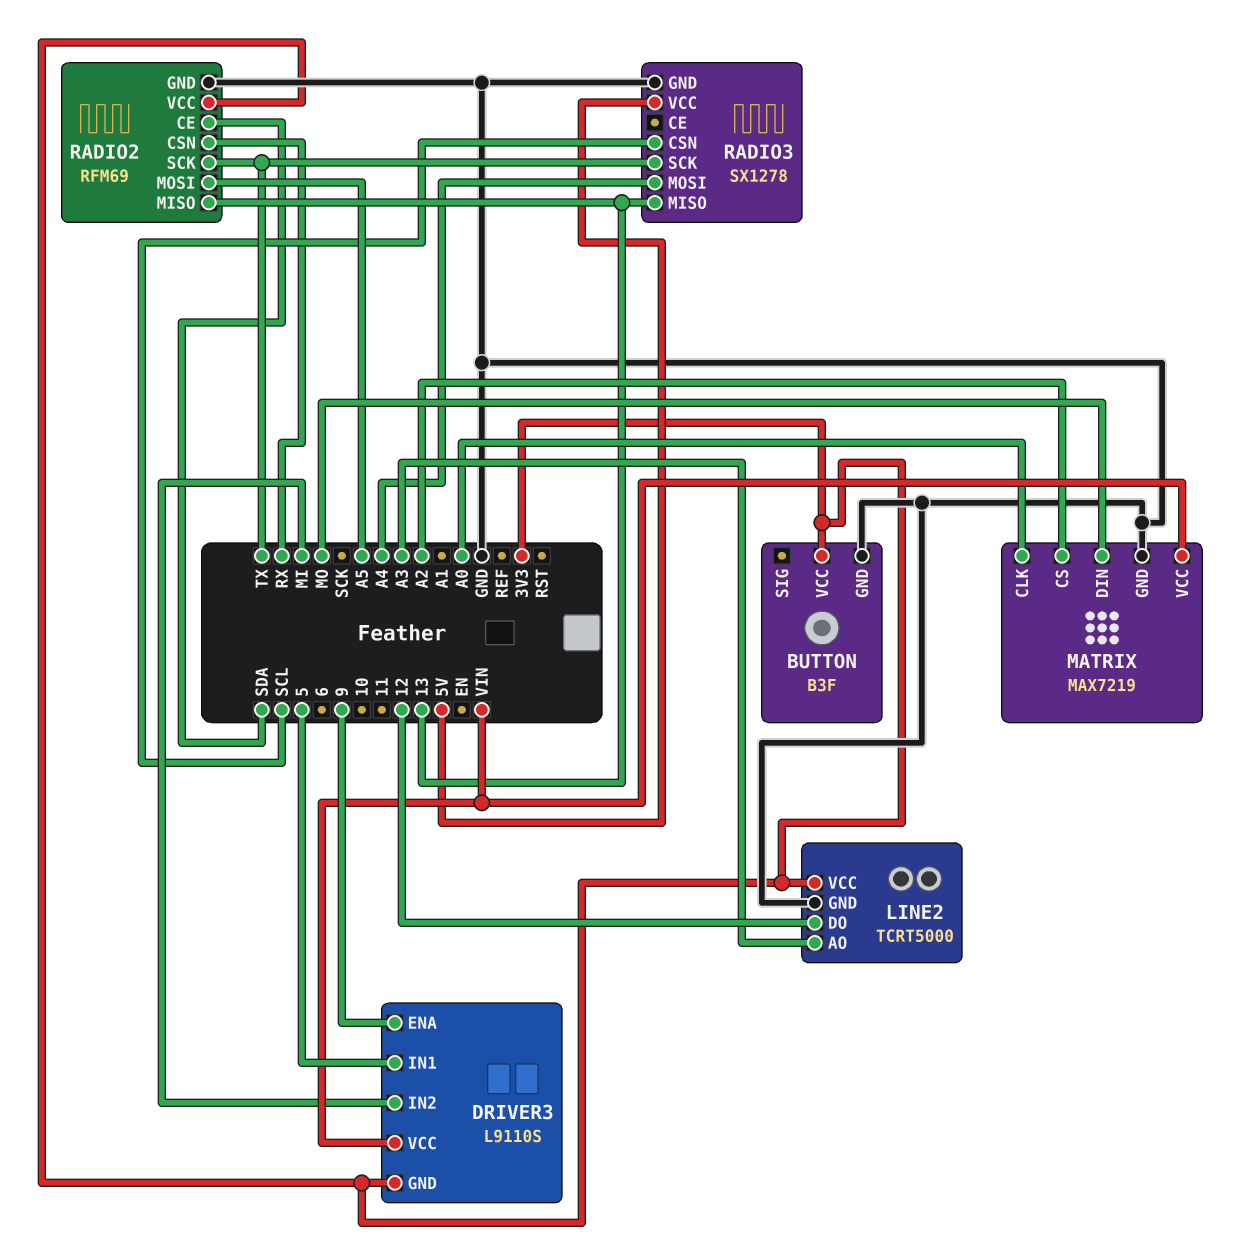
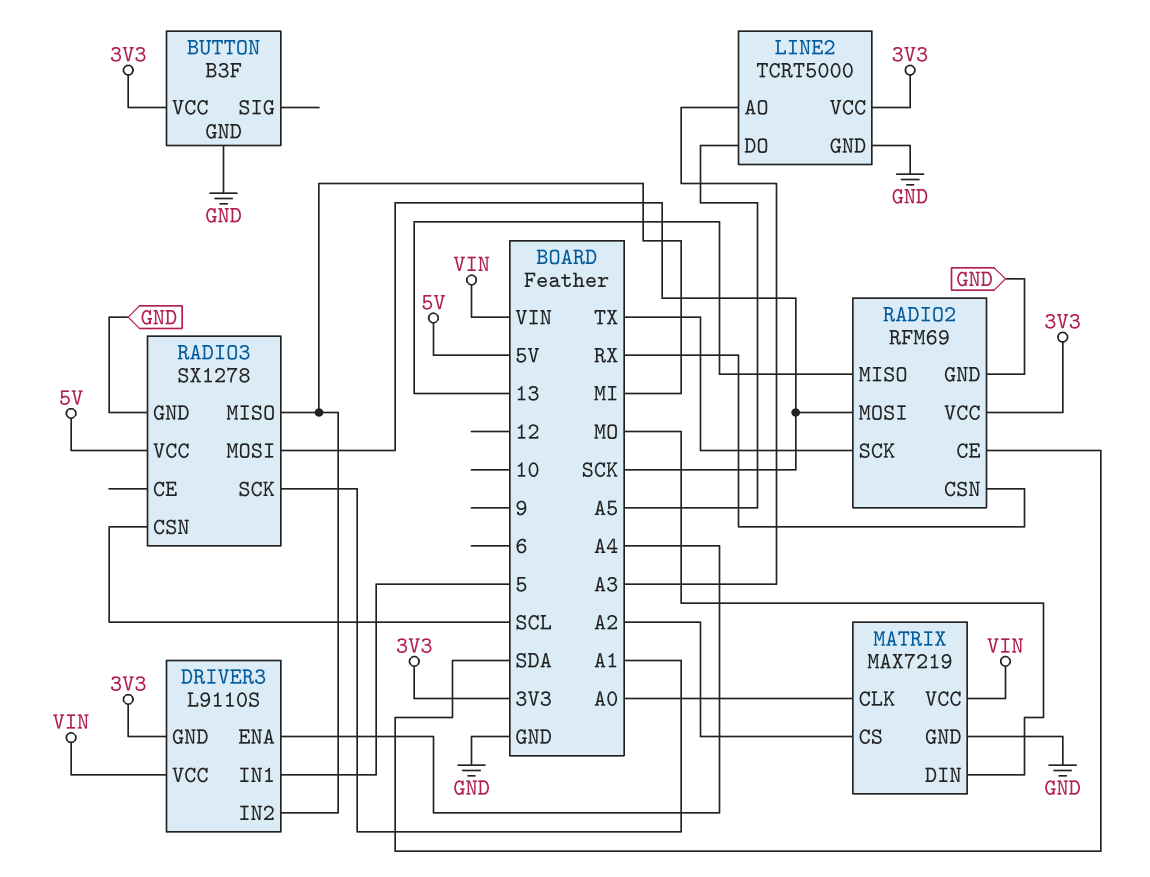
DRIVER3 pin ENA: 9 -> A4
LINE2 pin DO: 12 -> A5
RADIO2 pin MOSI: A5 -> SCK
RADIO3 pin MISO: 13 -> MI
RADIO3 pin MOSI: A4 -> SCK
RADIO3 pin SCK: TX -> A1

